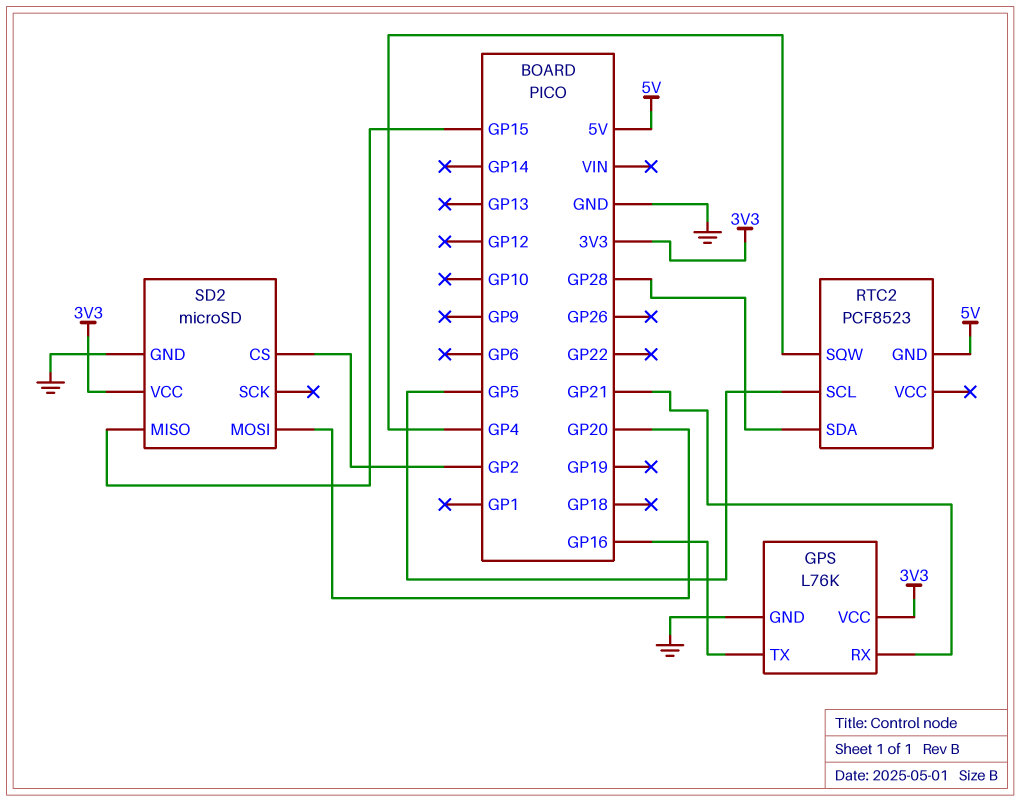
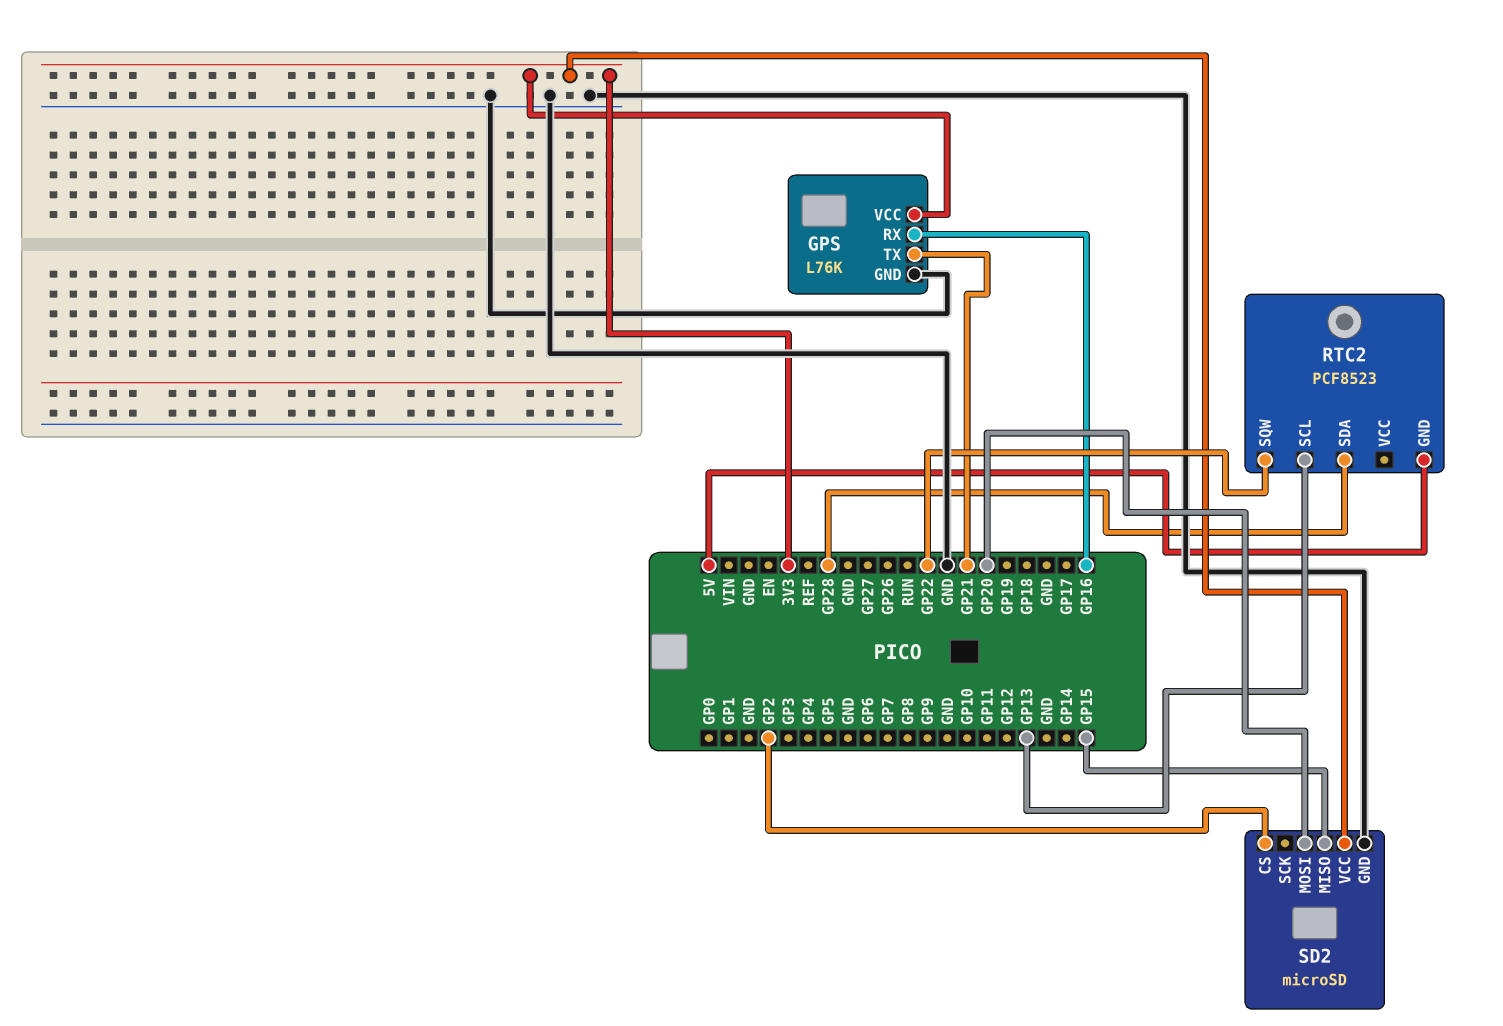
GPS pin RX: GP21 -> GP16
GPS pin TX: GP16 -> GP21
RTC2 pin SCL: GP5 -> GP13
RTC2 pin SQW: GP4 -> GP22

